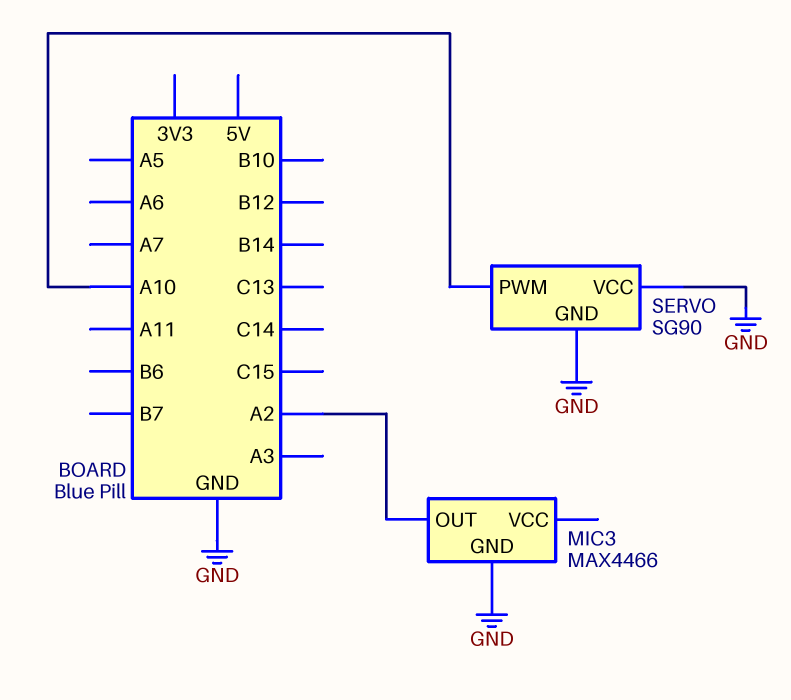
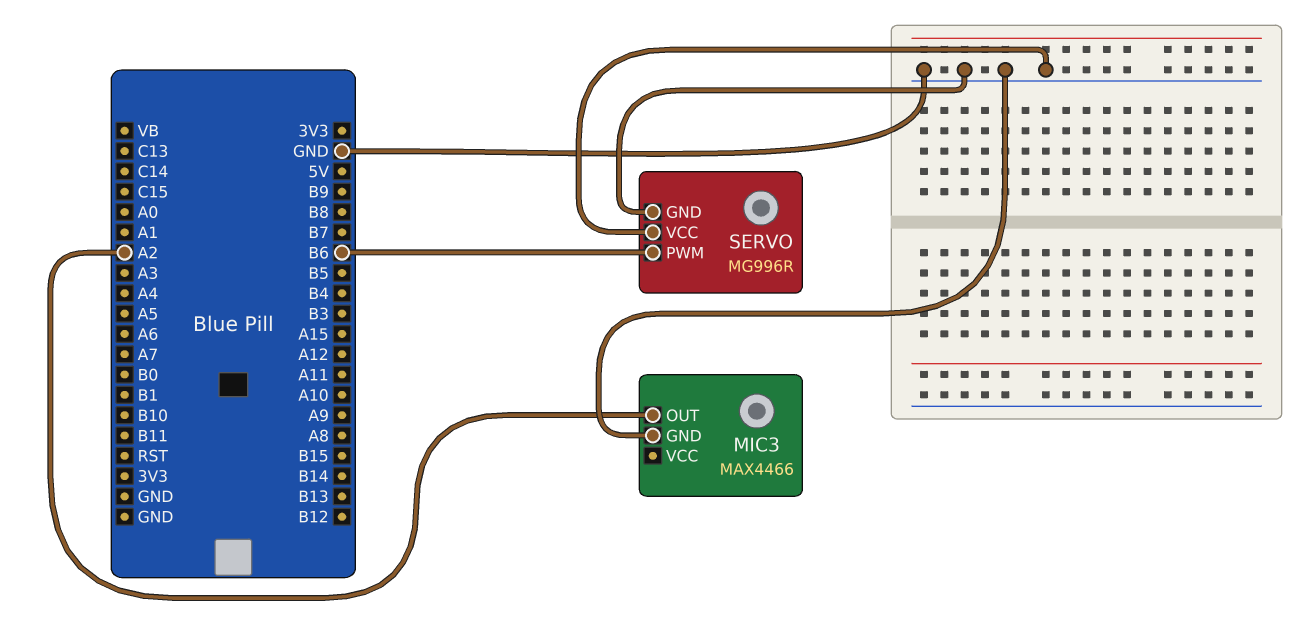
SERVO: SG90 -> MG996R
SERVO pin PWM: A10 -> B6

